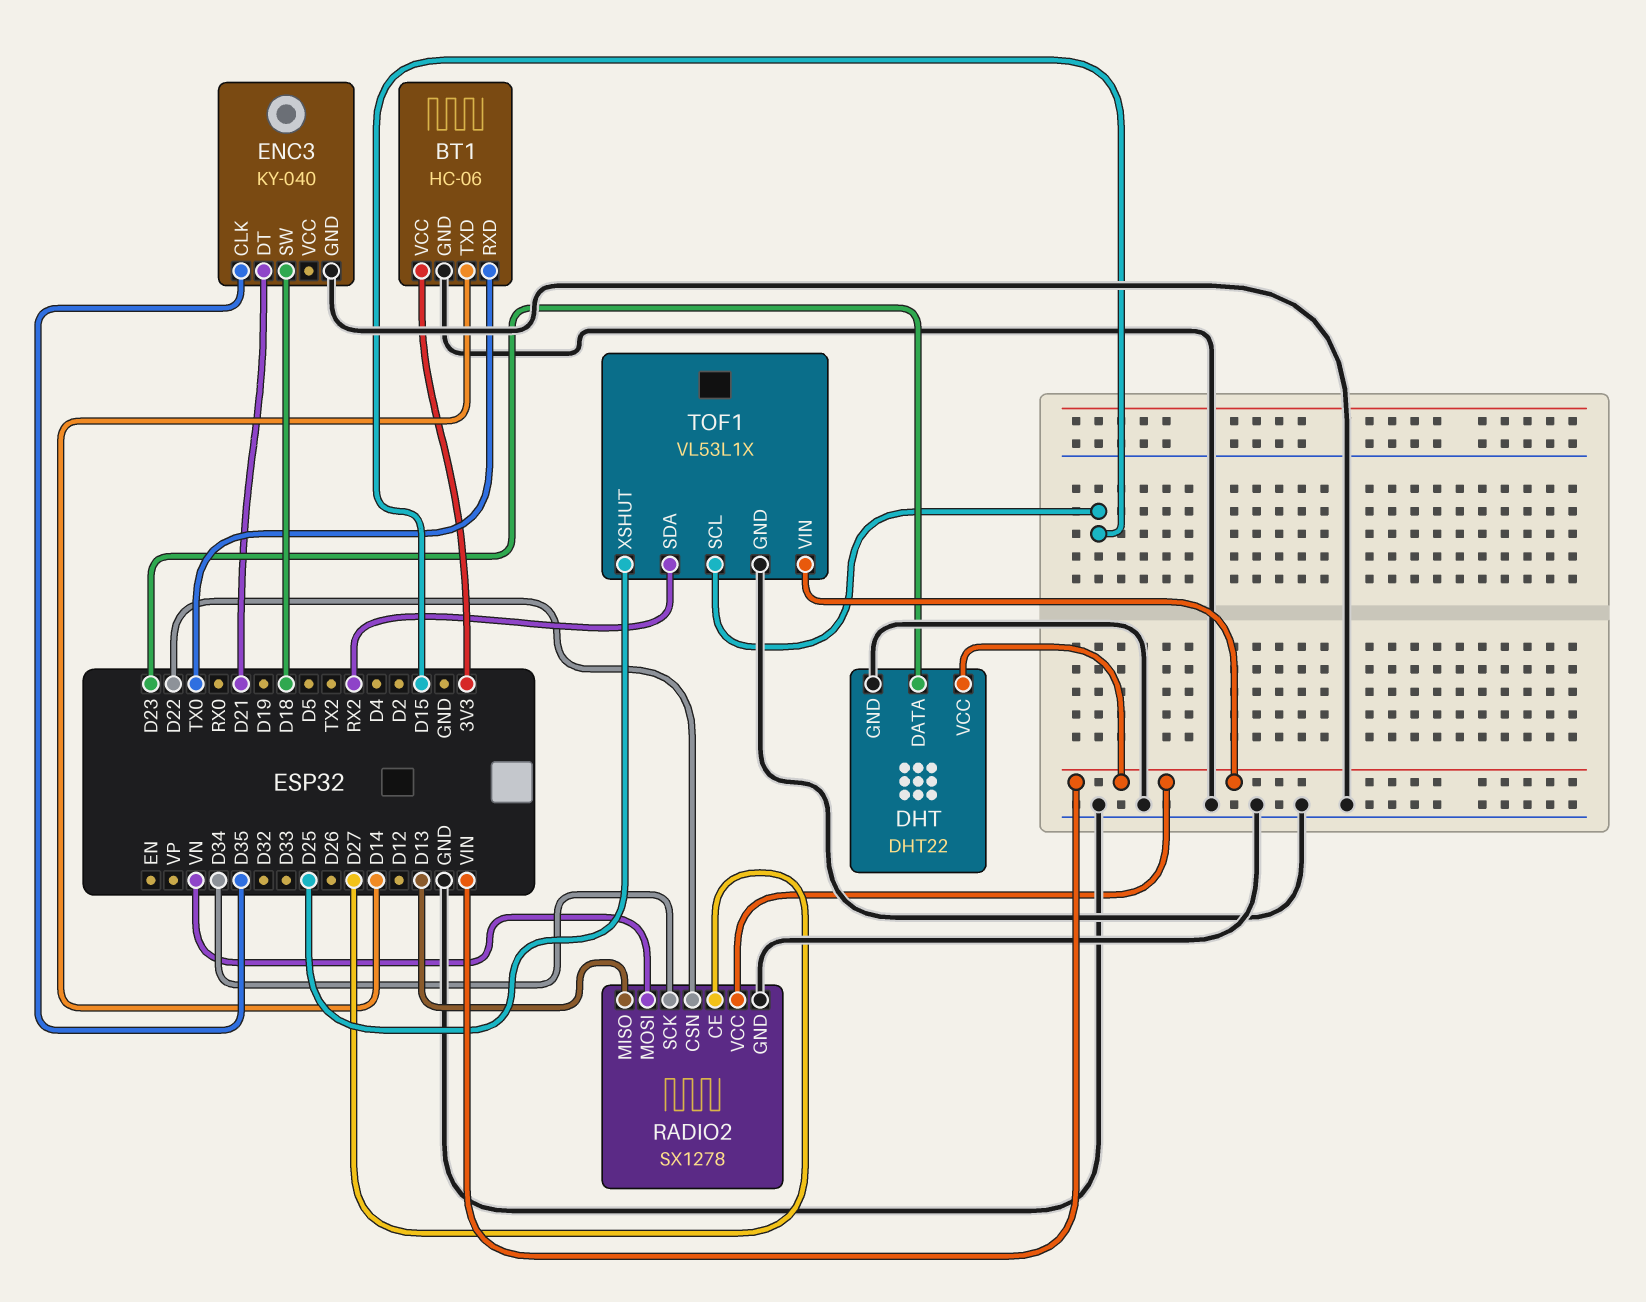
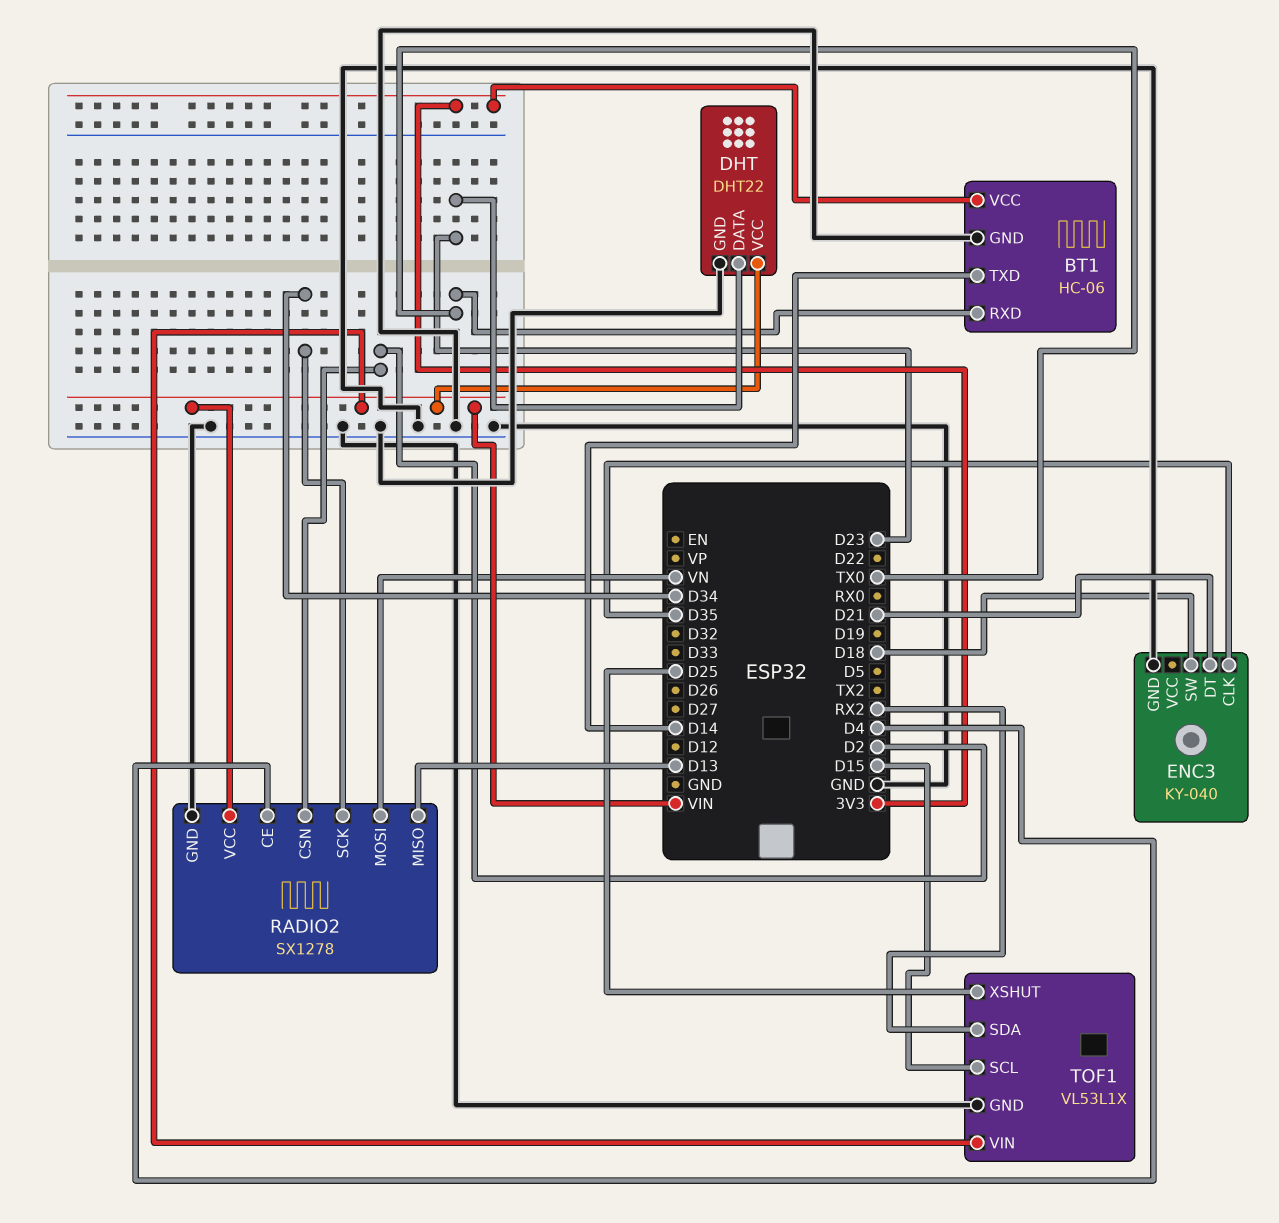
RADIO2 pin CE: D27 -> D4
RADIO2 pin CSN: D22 -> D2

